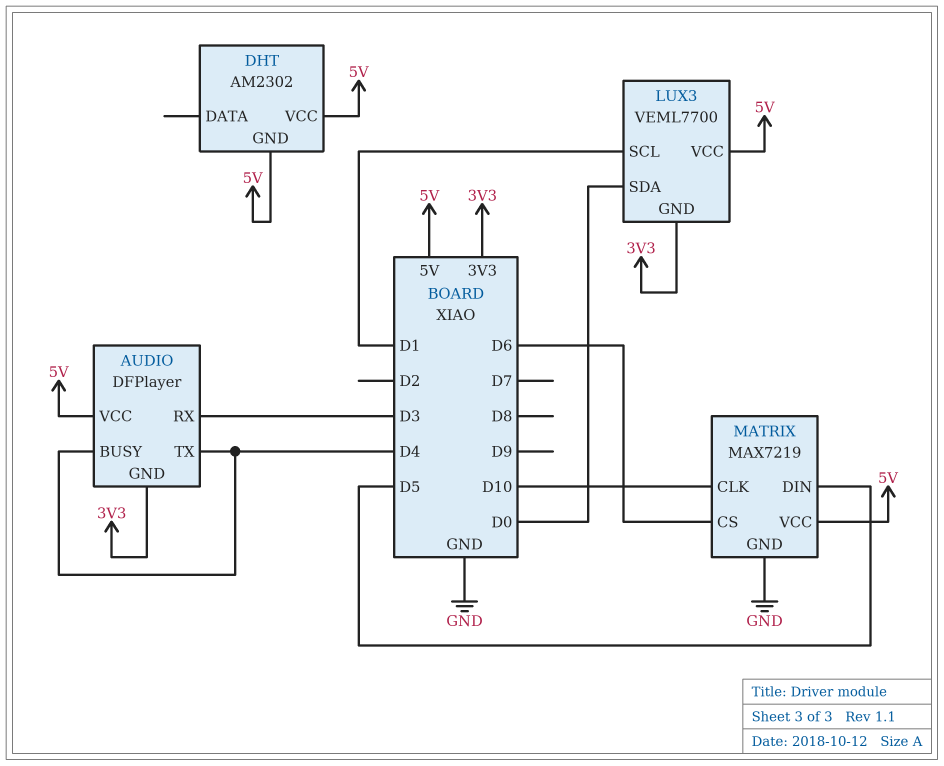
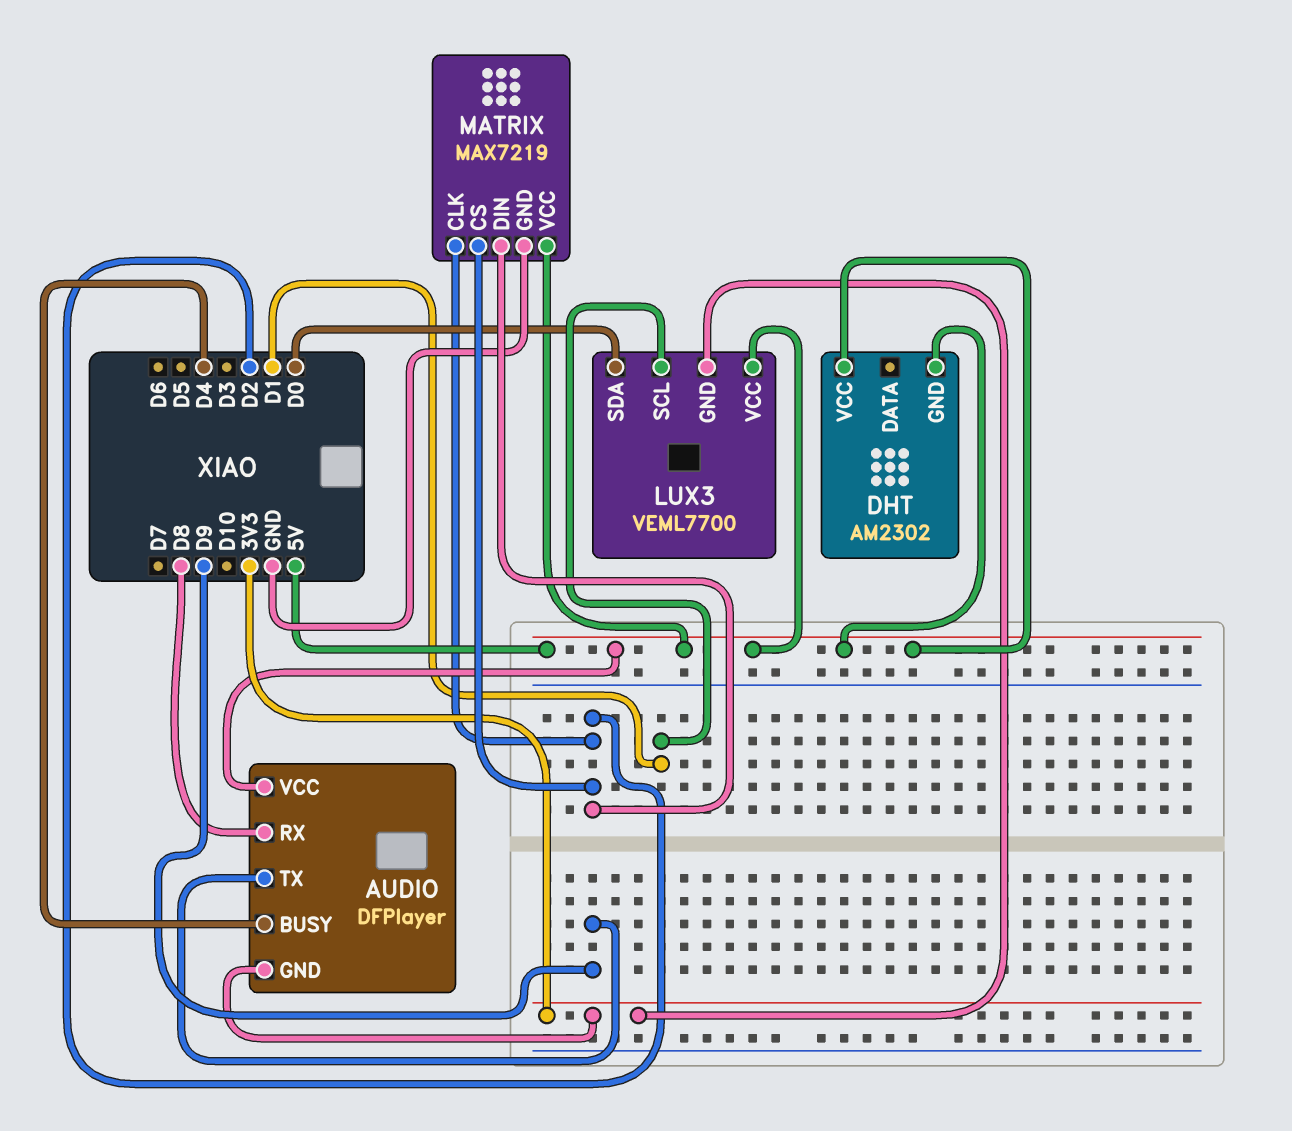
AUDIO pin RX: D3 -> D8
AUDIO pin TX: D4 -> D9
MATRIX pin CLK: D10 -> D2
MATRIX pin CS: D6 -> D2
MATRIX pin DIN: D5 -> D2

